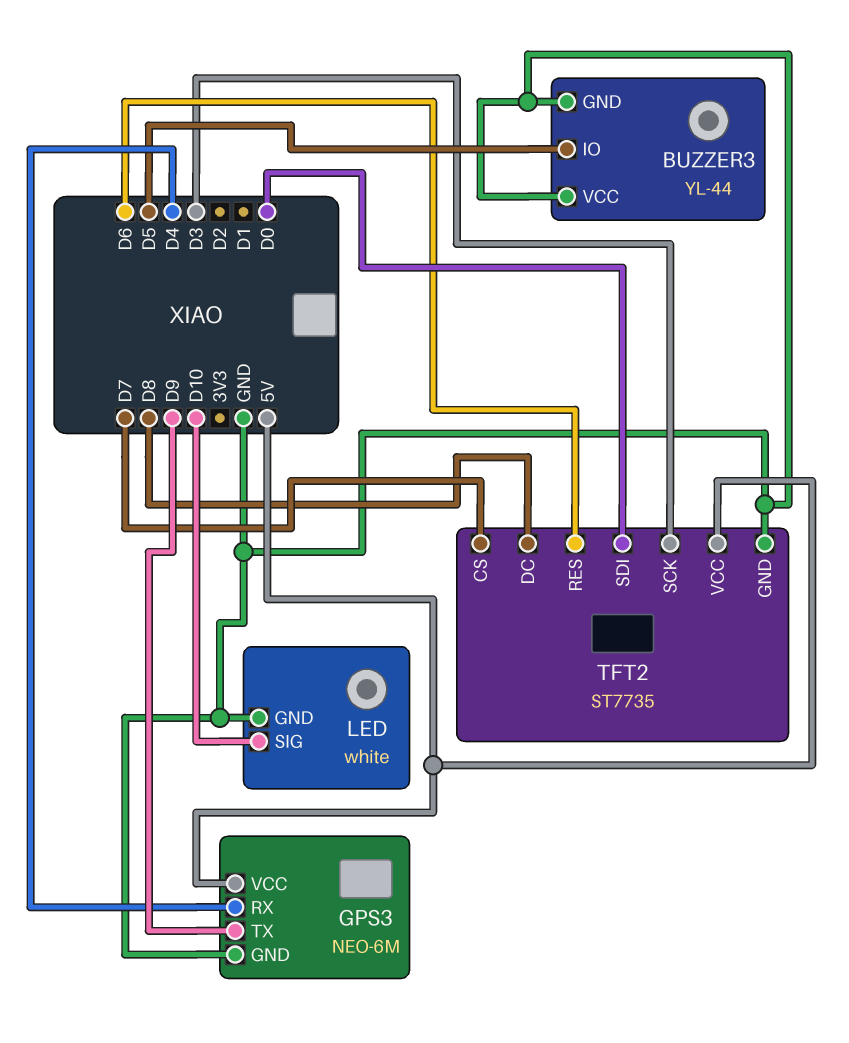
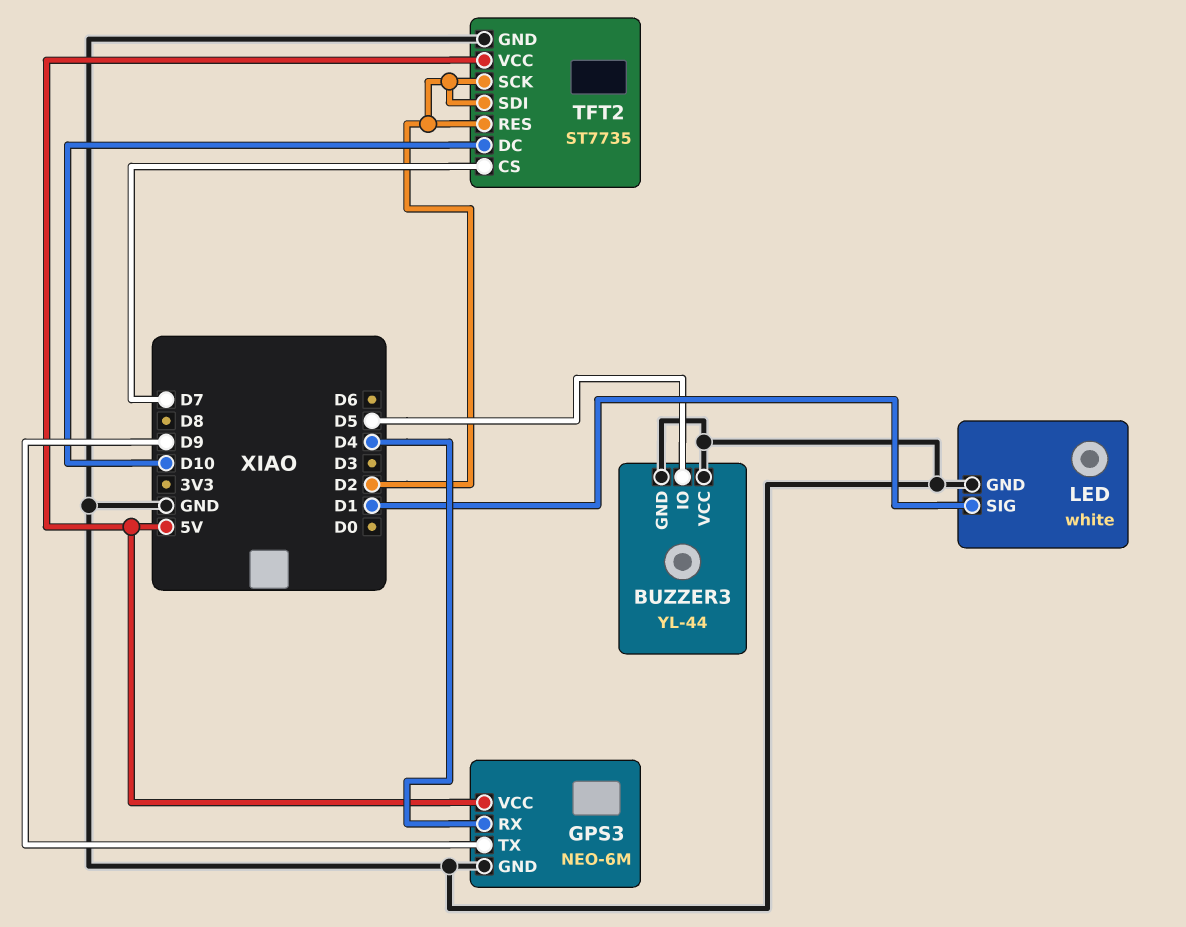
LED pin SIG: D10 -> D1
TFT2 pin DC: D8 -> D10
TFT2 pin RES: D6 -> D2
TFT2 pin SCK: D3 -> D2
TFT2 pin SDI: D0 -> D2

